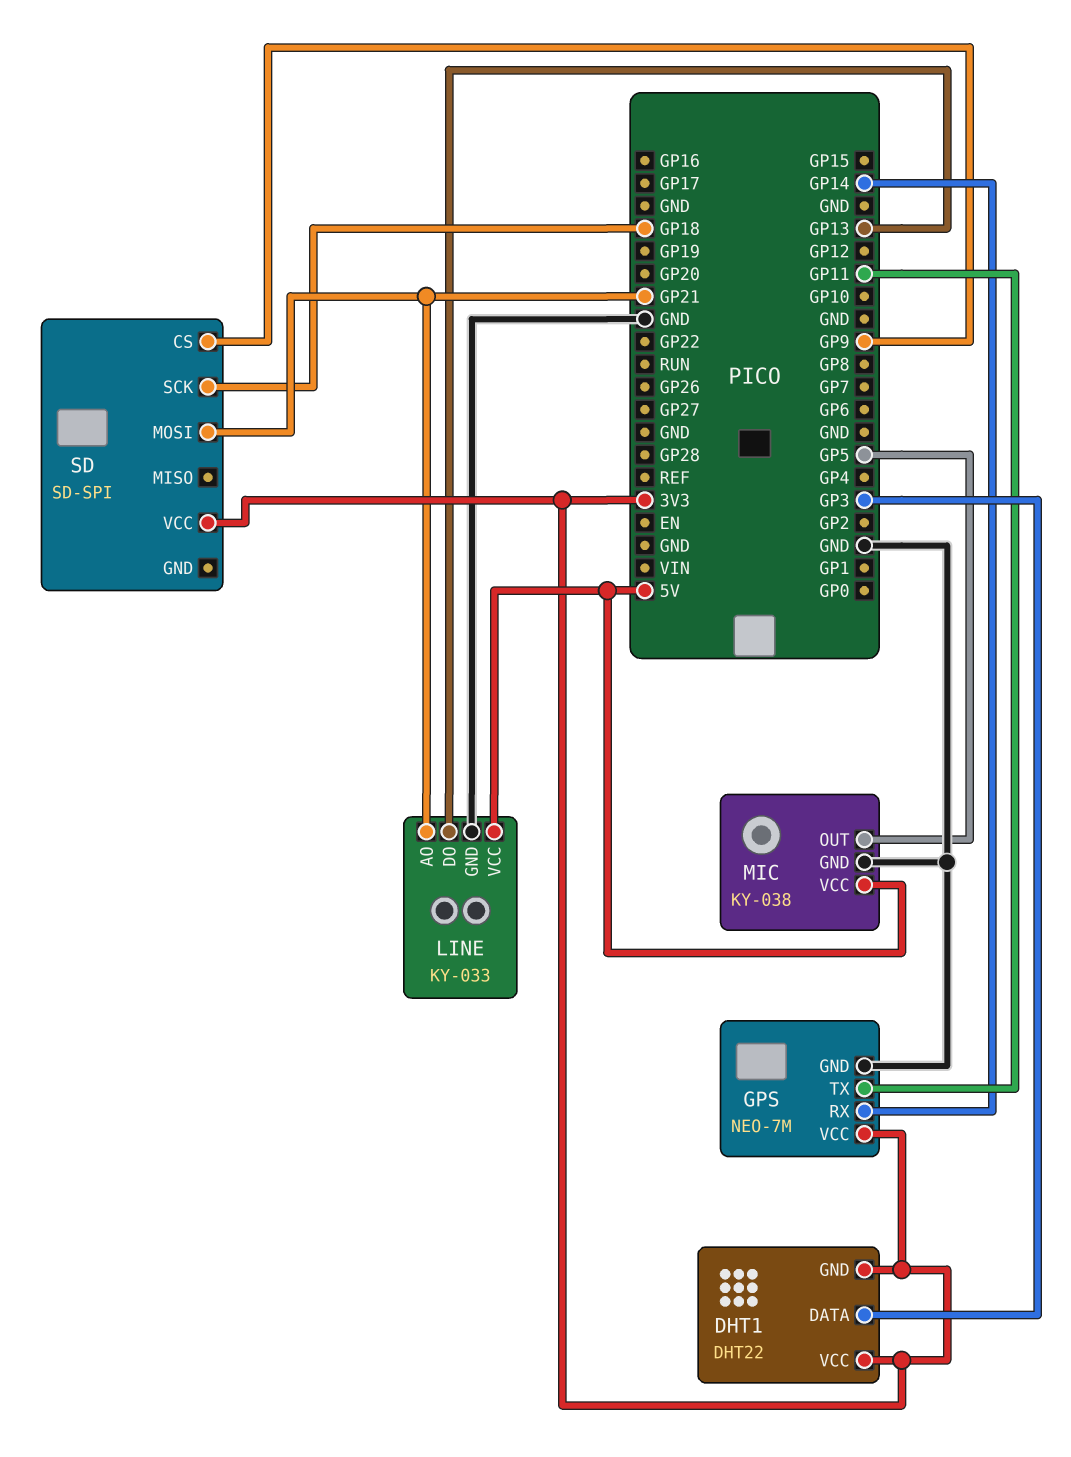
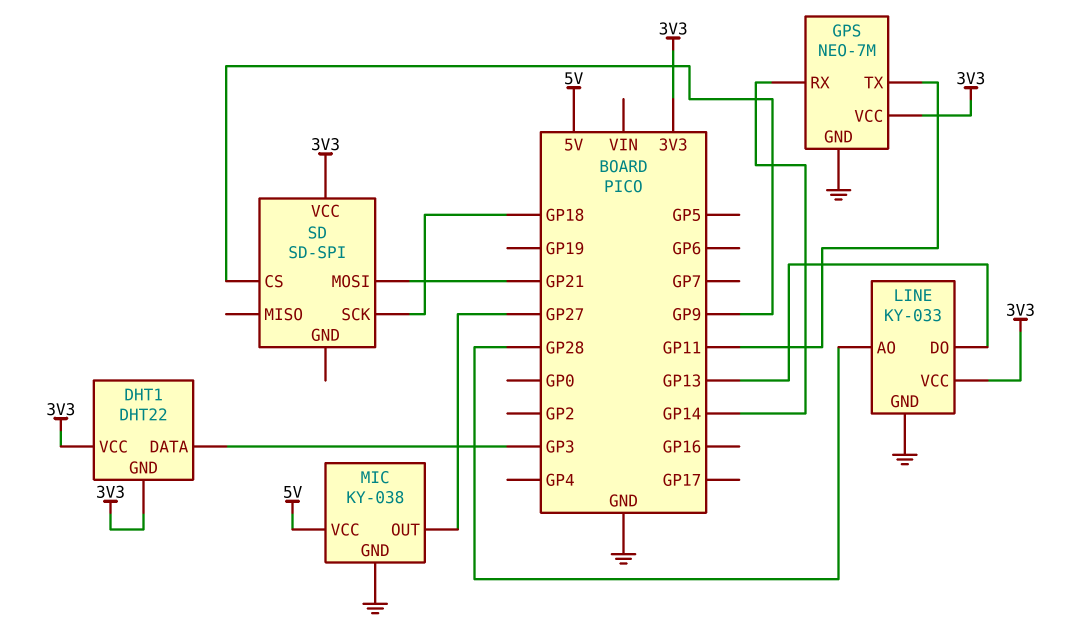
LINE pin AO: GP21 -> GP28
LINE pin VCC: 5V -> 3V3
MIC pin OUT: GP5 -> GP27

